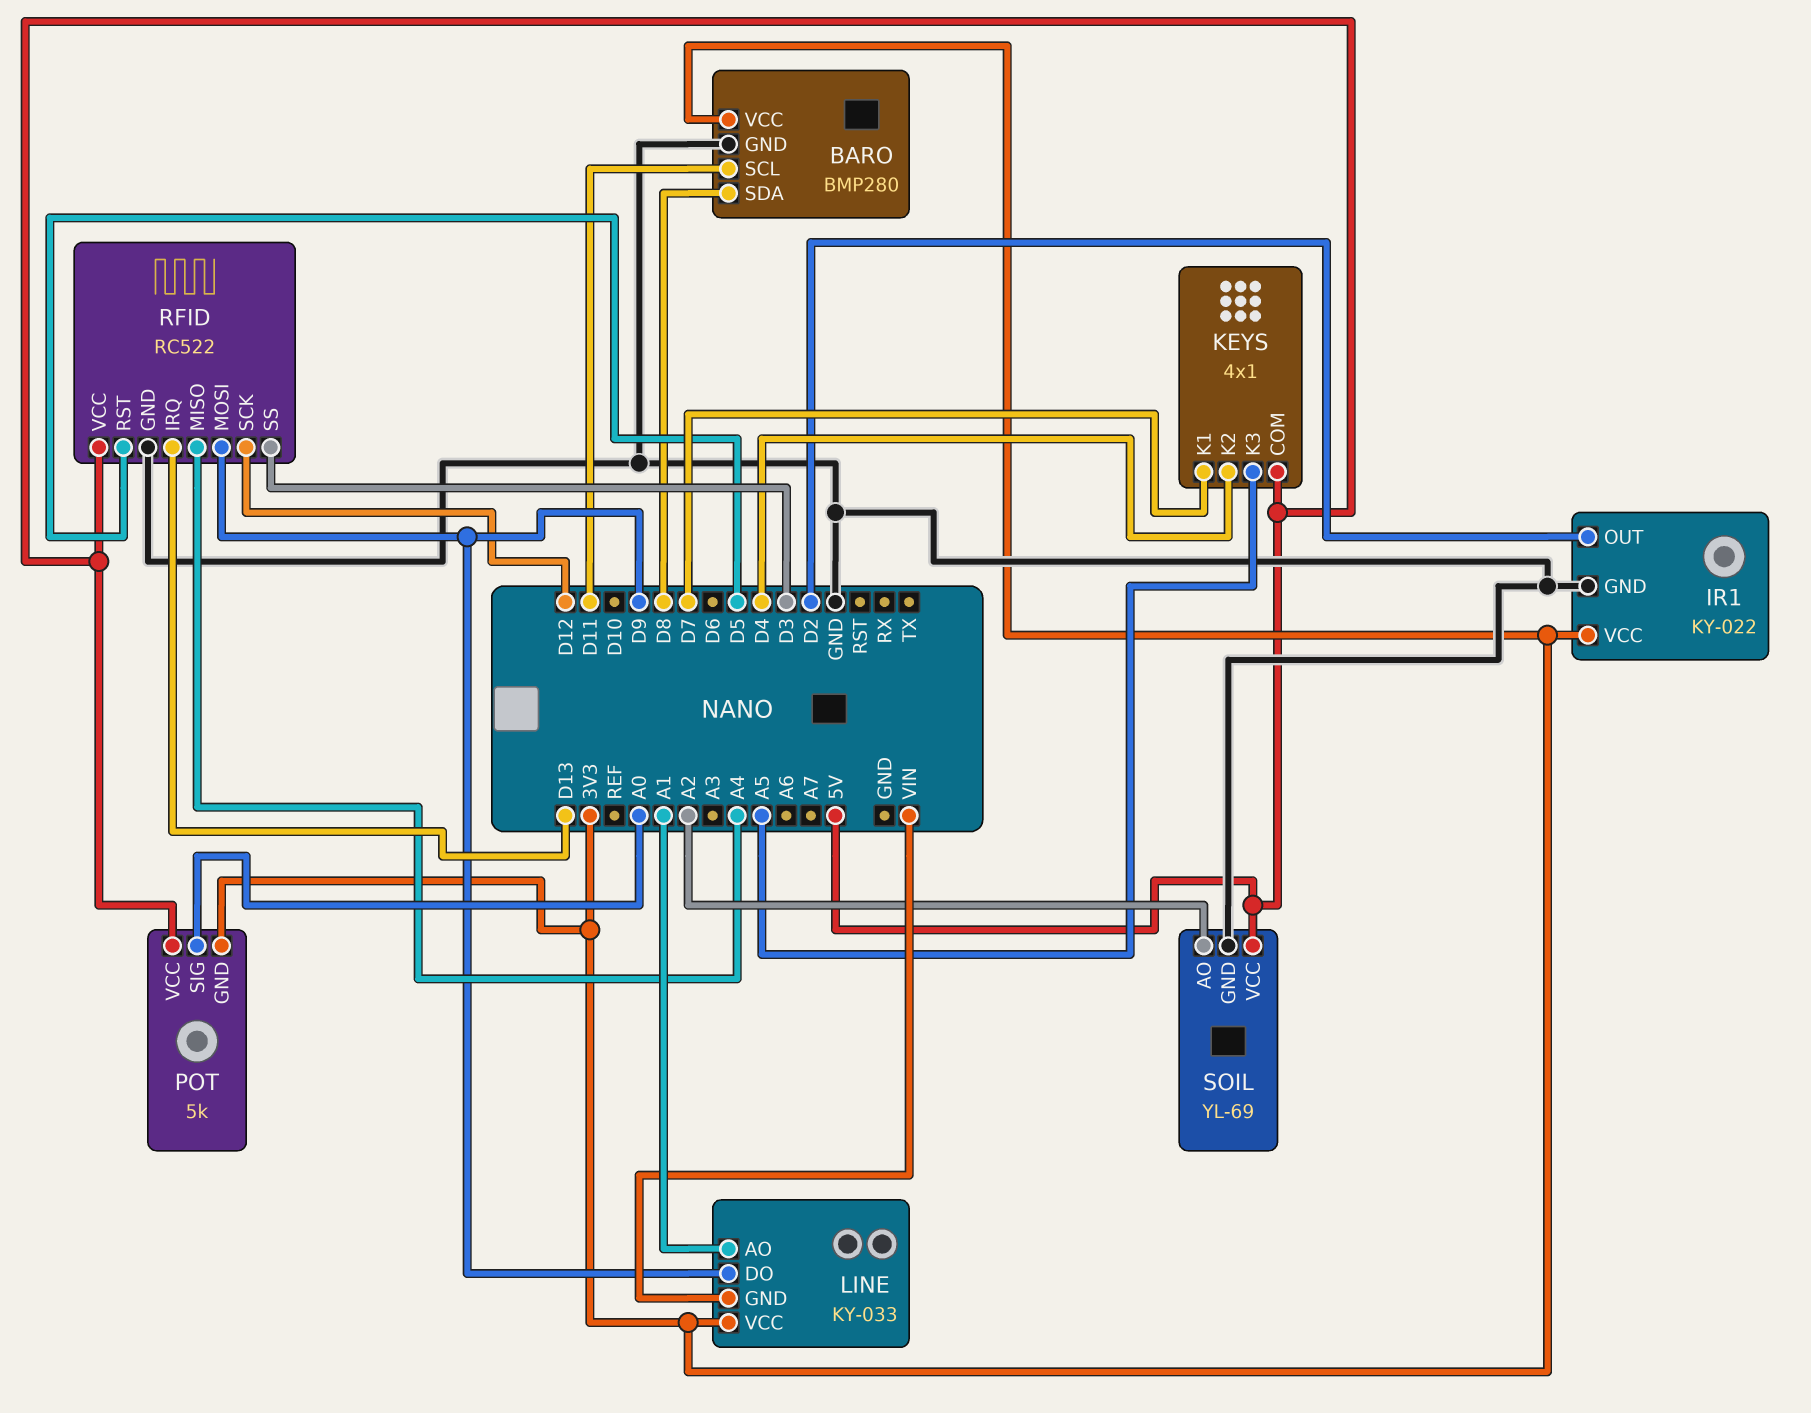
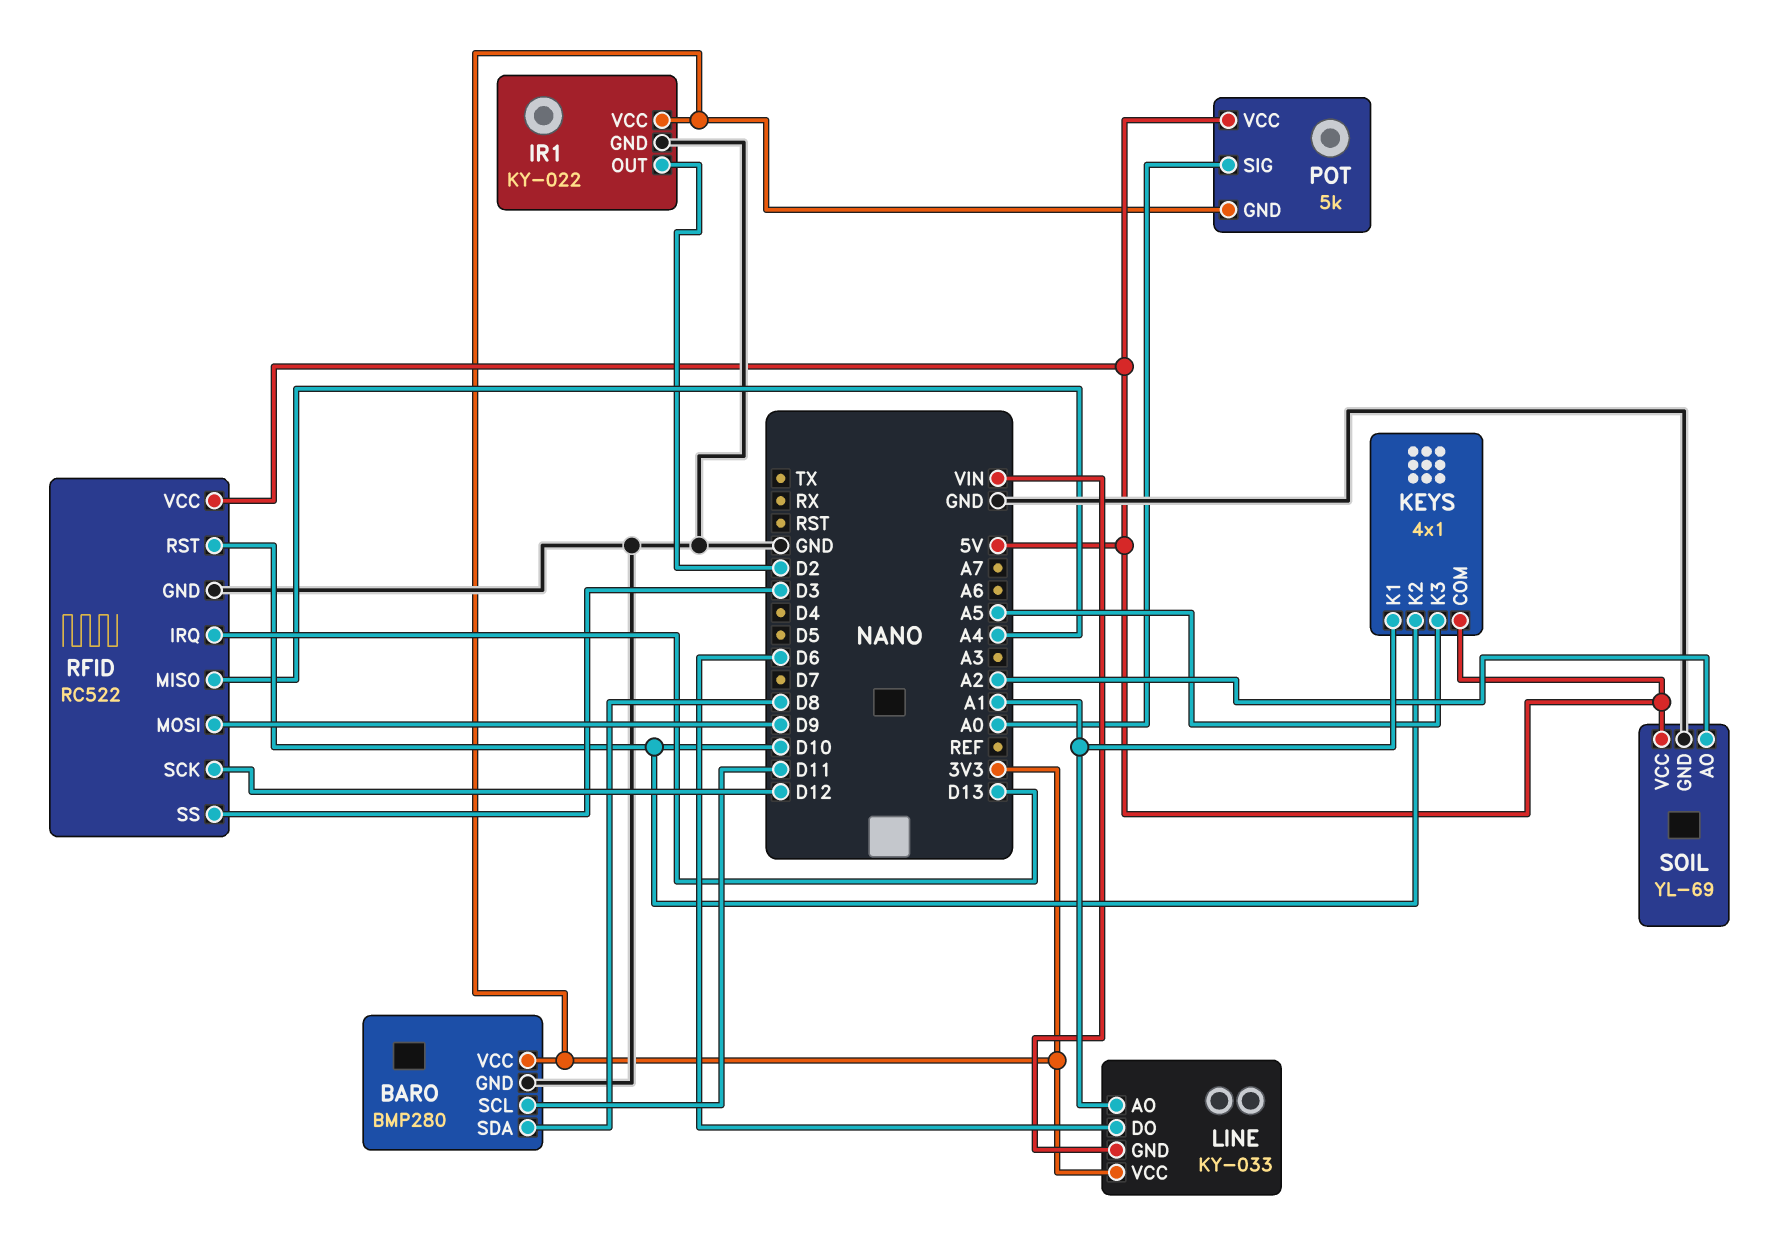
KEYS pin K1: D7 -> A1
KEYS pin K2: D4 -> D10
LINE pin DO: D9 -> D6
RFID pin RST: D5 -> D10

